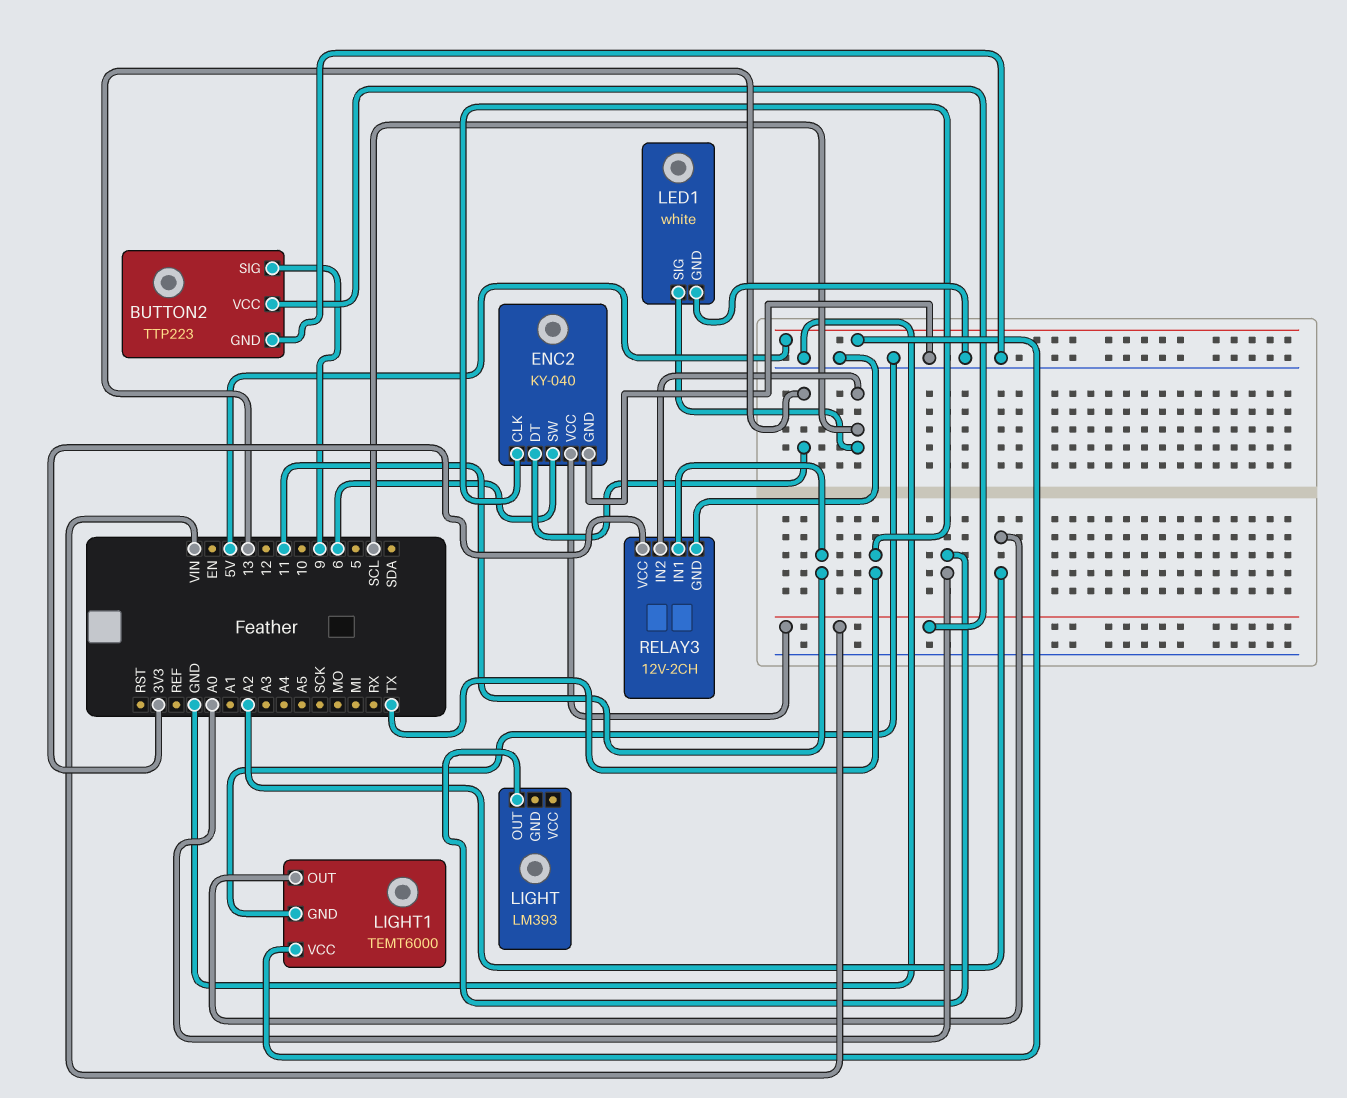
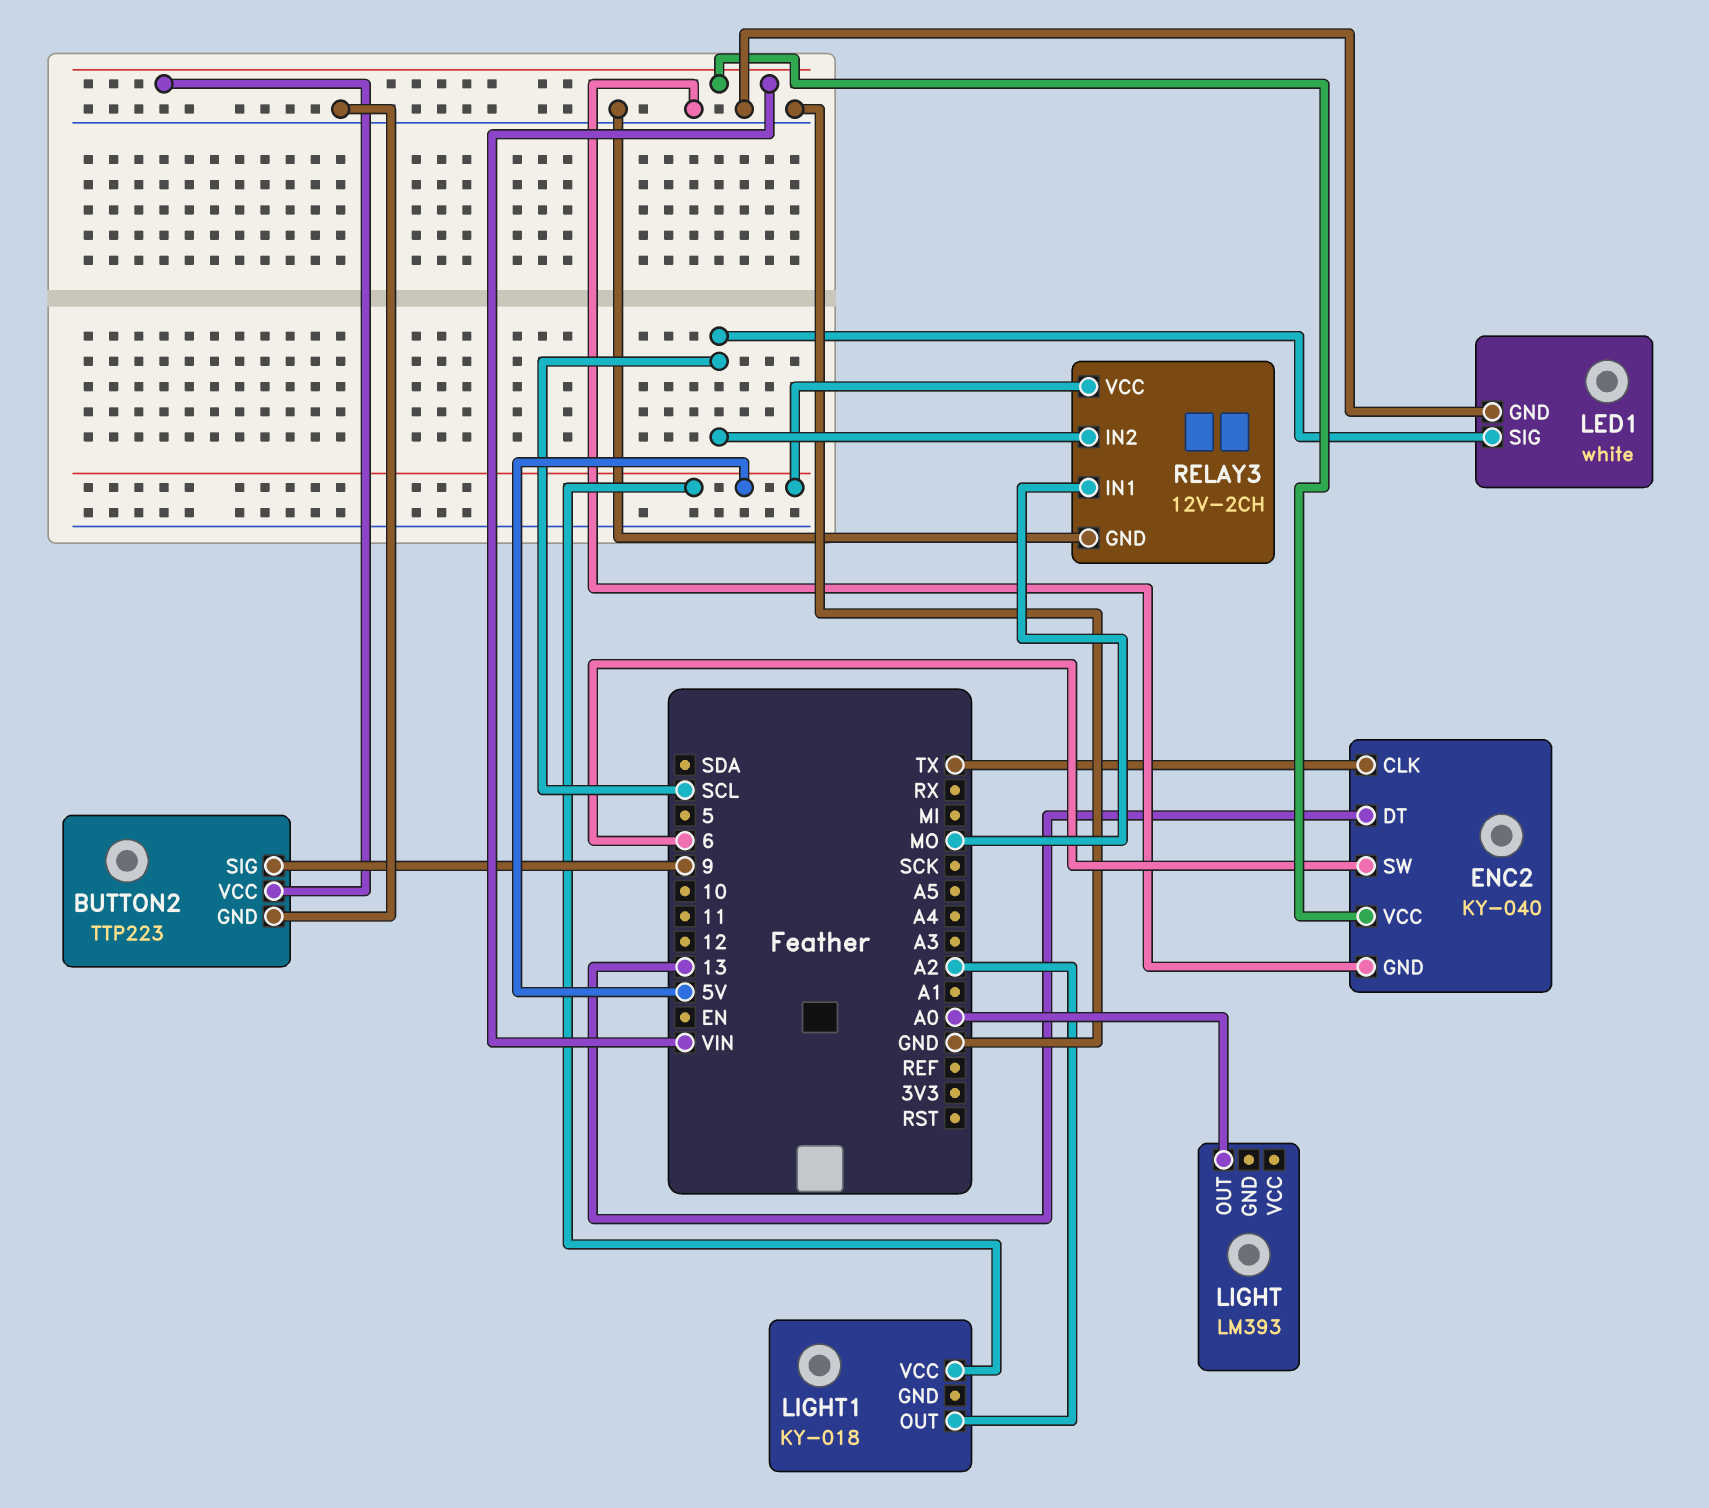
LIGHT1: TEMT6000 -> KY-018
LIGHT1 pin GND: GND -> none
RELAY3 pin IN1: 11 -> MO
RELAY3 pin VCC: 3V3 -> 5V

